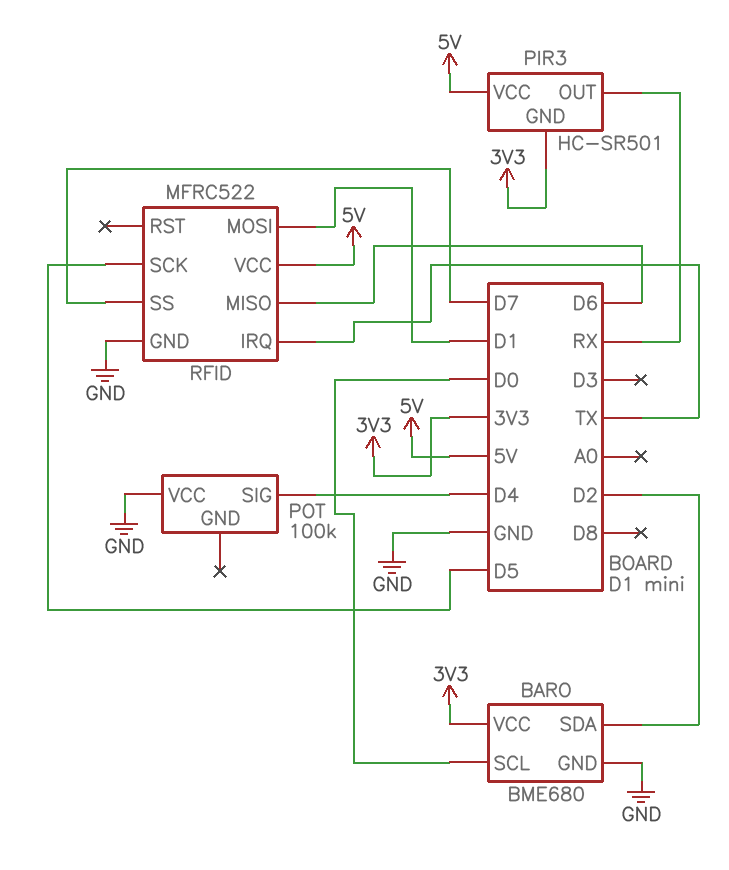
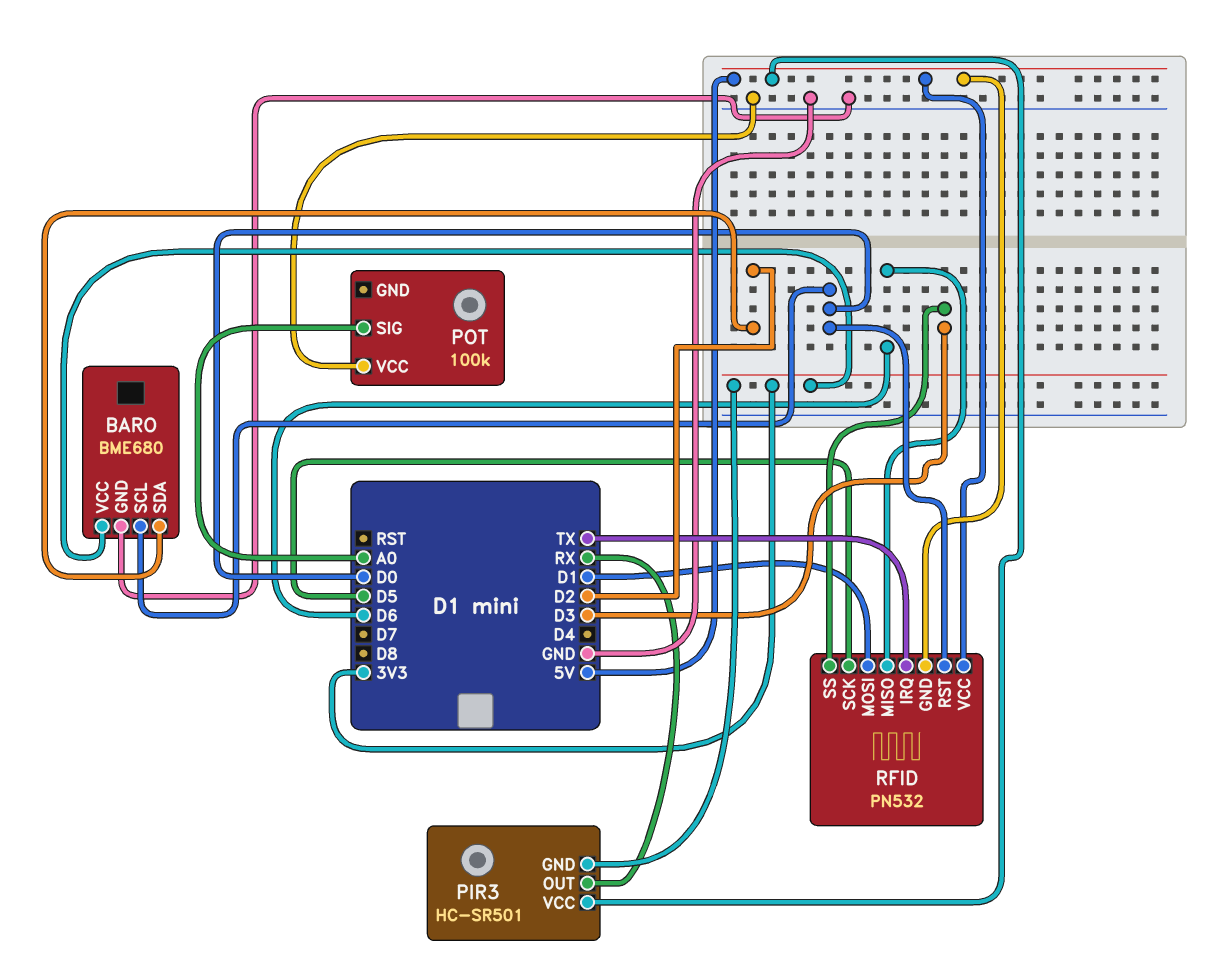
POT pin SIG: D4 -> A0
RFID: MFRC522 -> PN532
RFID pin GND: GND -> 5V
RFID pin RST: none -> D0
RFID pin SS: D7 -> D3

